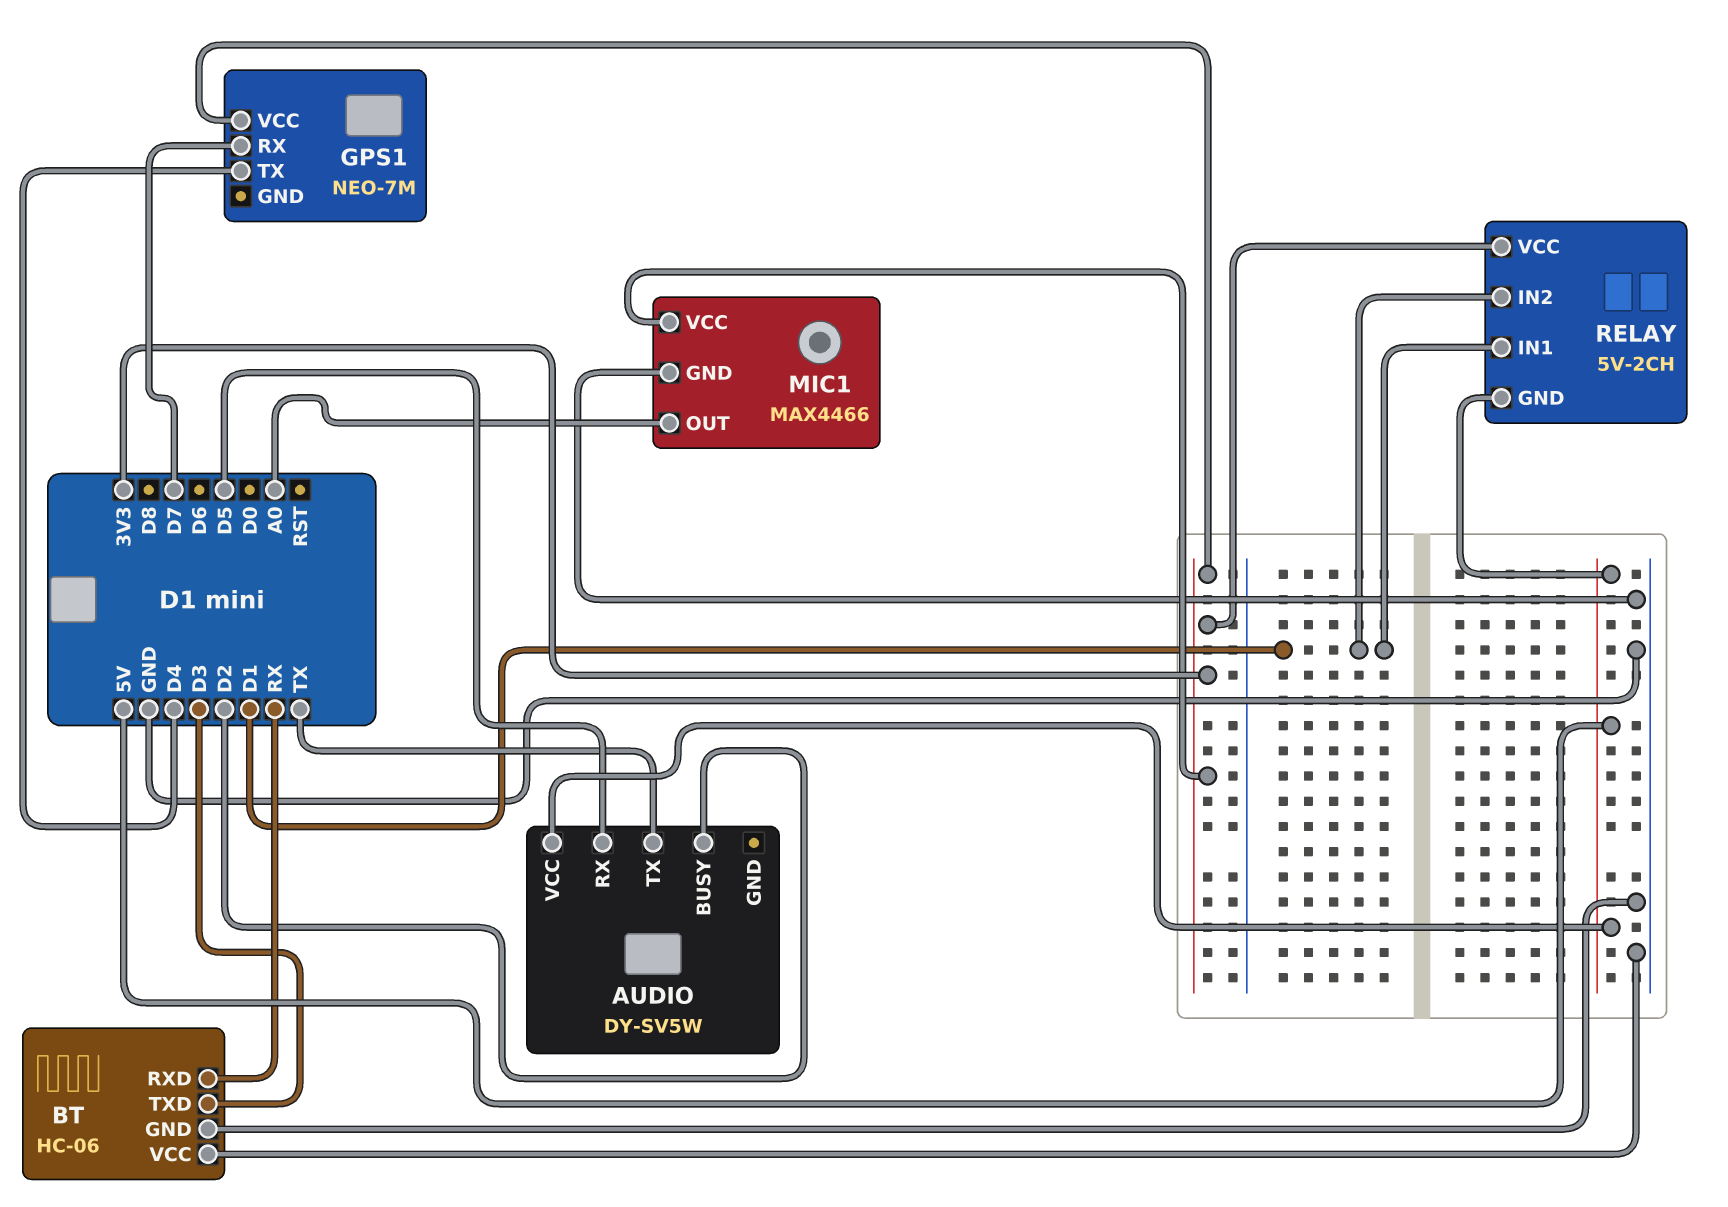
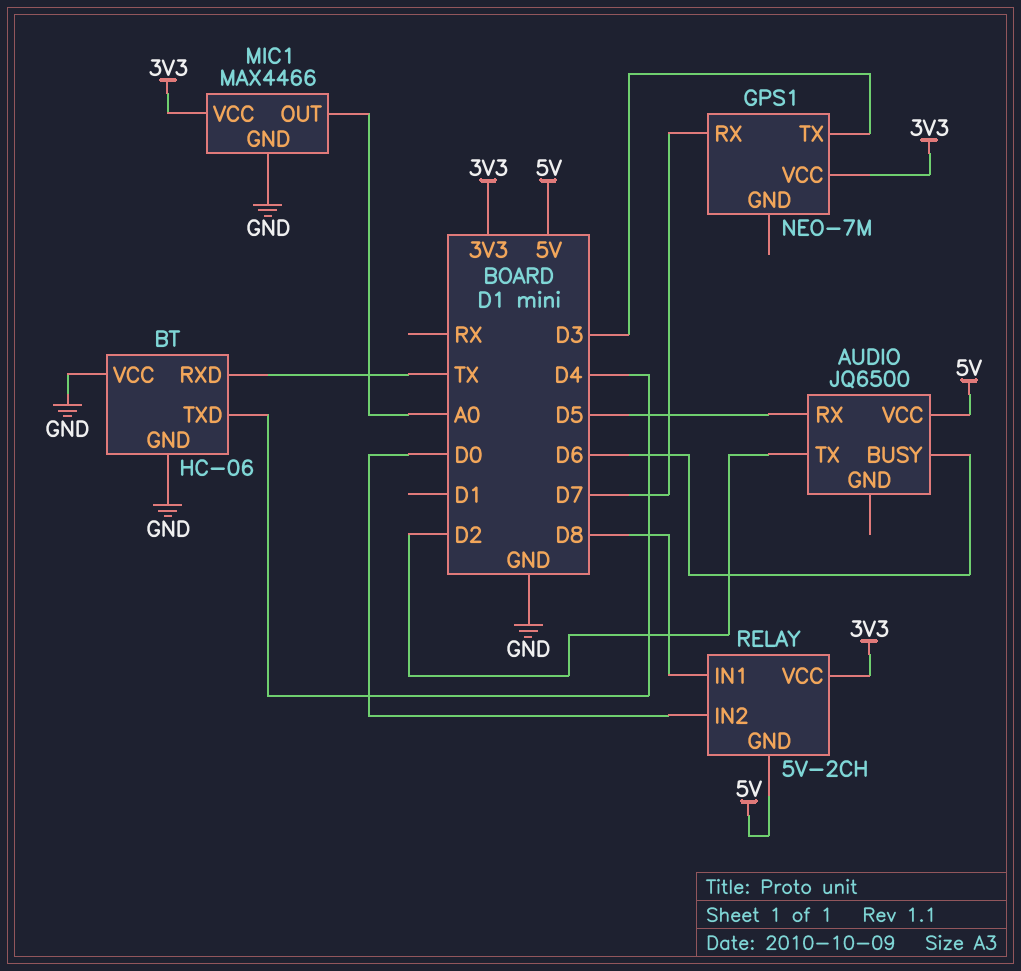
AUDIO: DY-SV5W -> JQ6500
AUDIO pin BUSY: D2 -> D6
AUDIO pin TX: TX -> D2
BT pin RXD: RX -> TX
BT pin TXD: D3 -> D4
GPS1 pin TX: D4 -> D3
RELAY pin IN1: D1 -> D8
RELAY pin IN2: D1 -> D0

